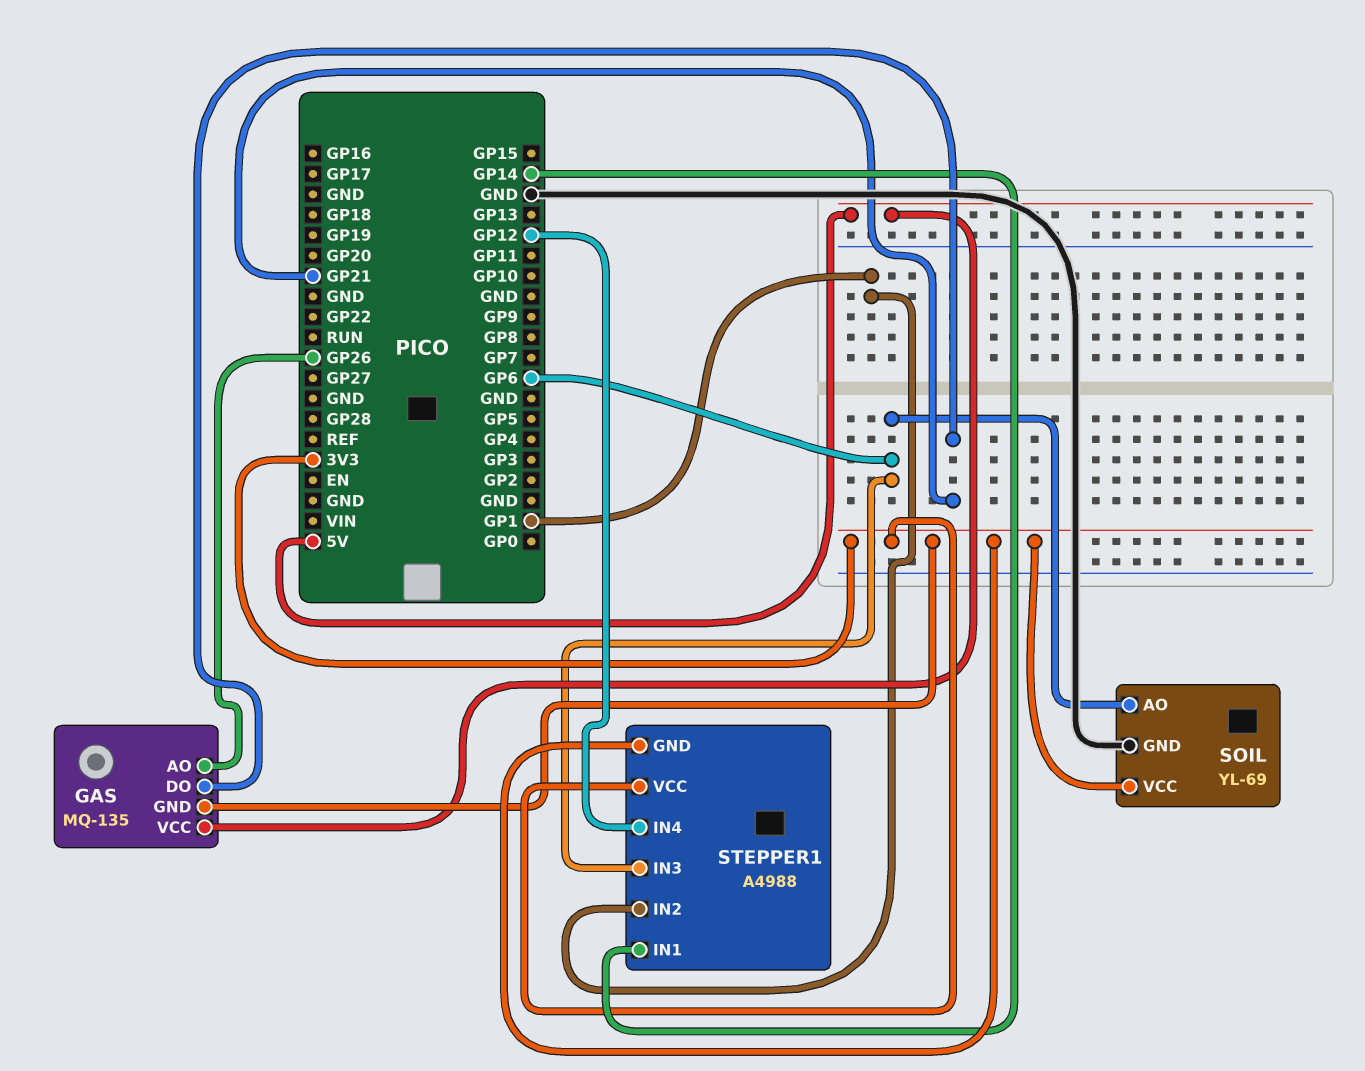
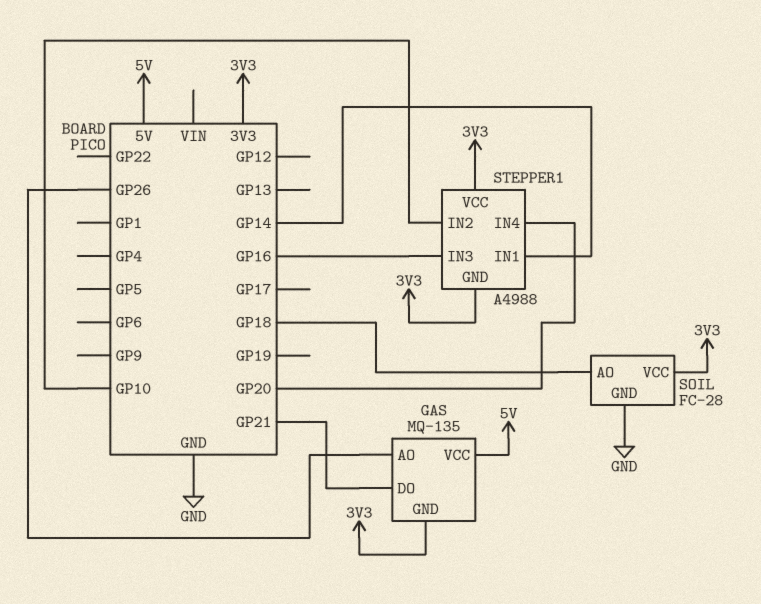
SOIL: YL-69 -> FC-28
SOIL pin AO: GP6 -> GP18
STEPPER1 pin IN2: GP1 -> GP10
STEPPER1 pin IN3: GP6 -> GP16
STEPPER1 pin IN4: GP12 -> GP20

